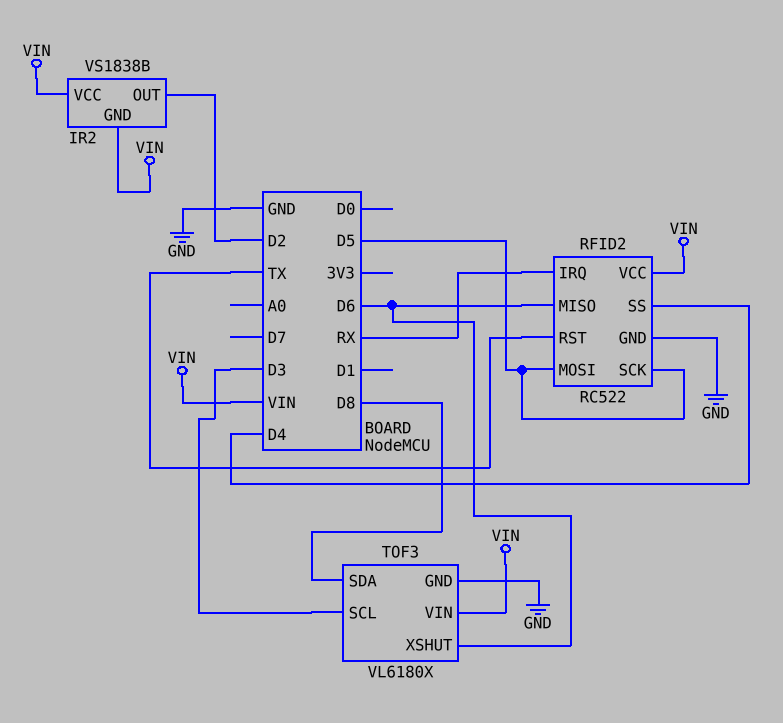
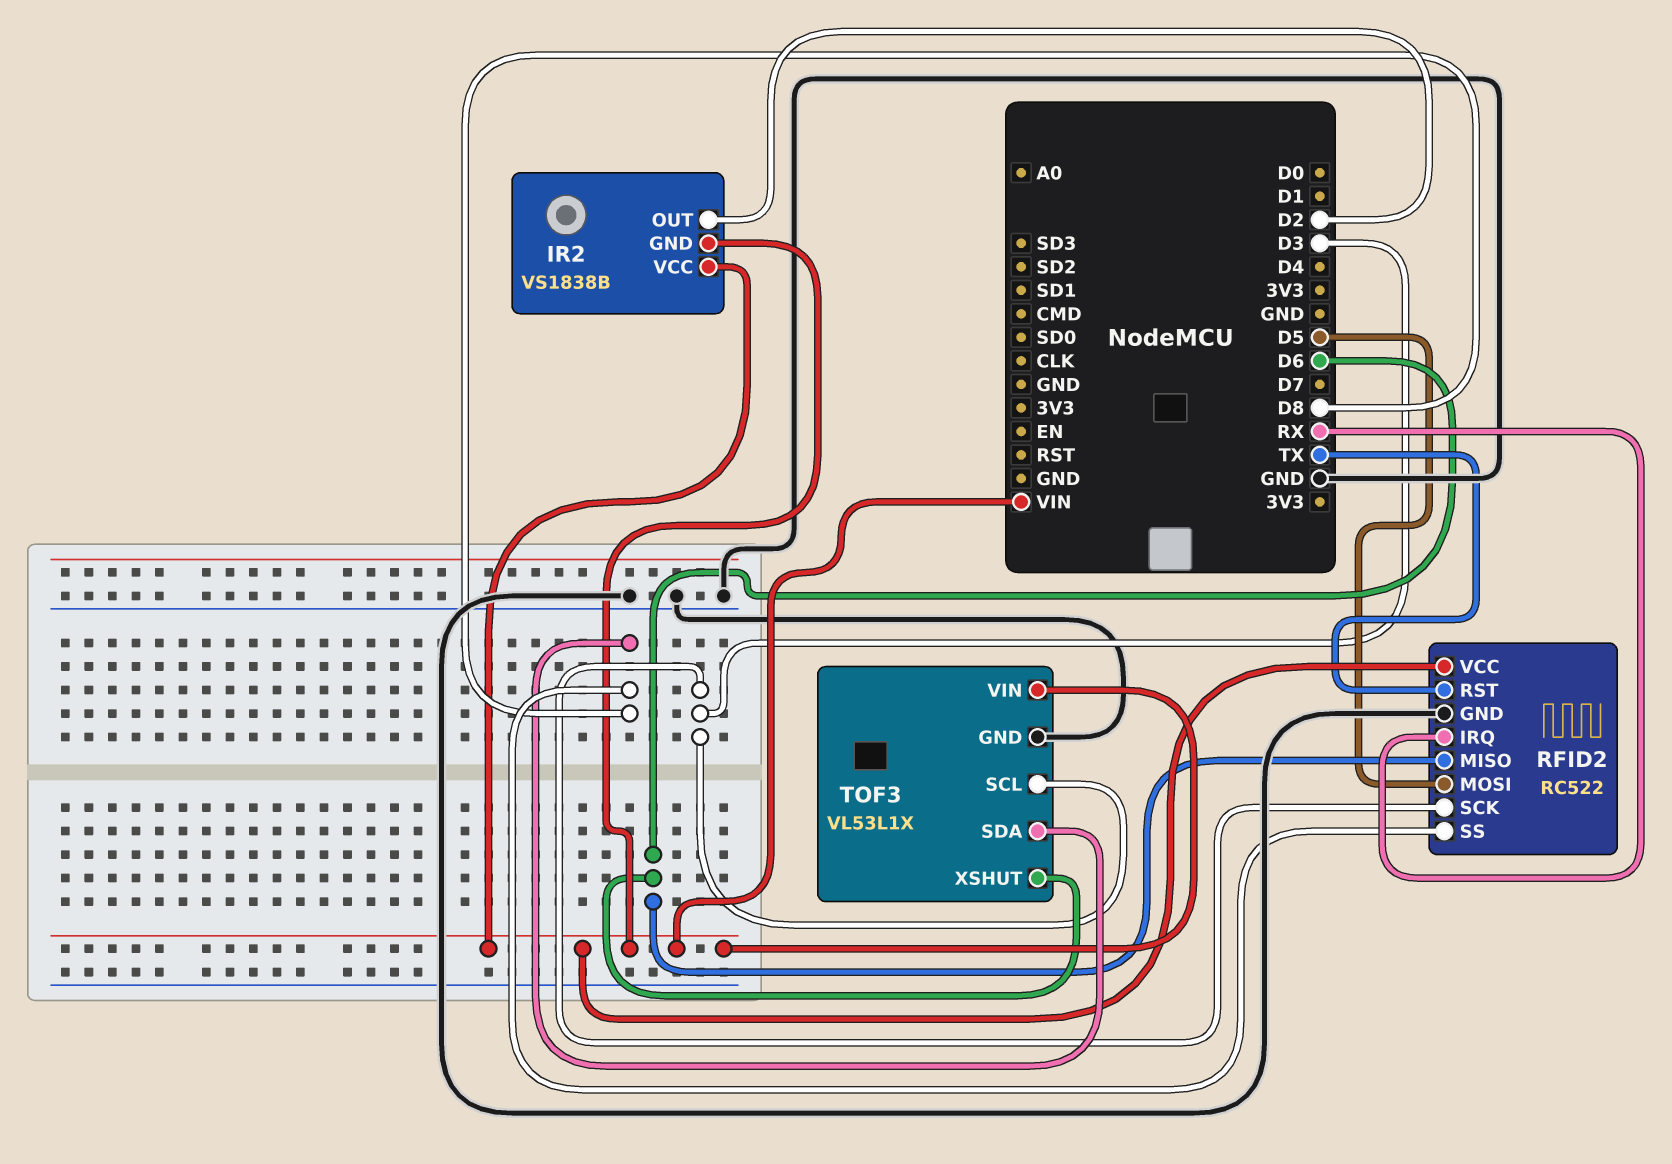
RFID2 pin SCK: D5 -> D3
RFID2 pin SS: D4 -> D8
TOF3: VL6180X -> VL53L1X

